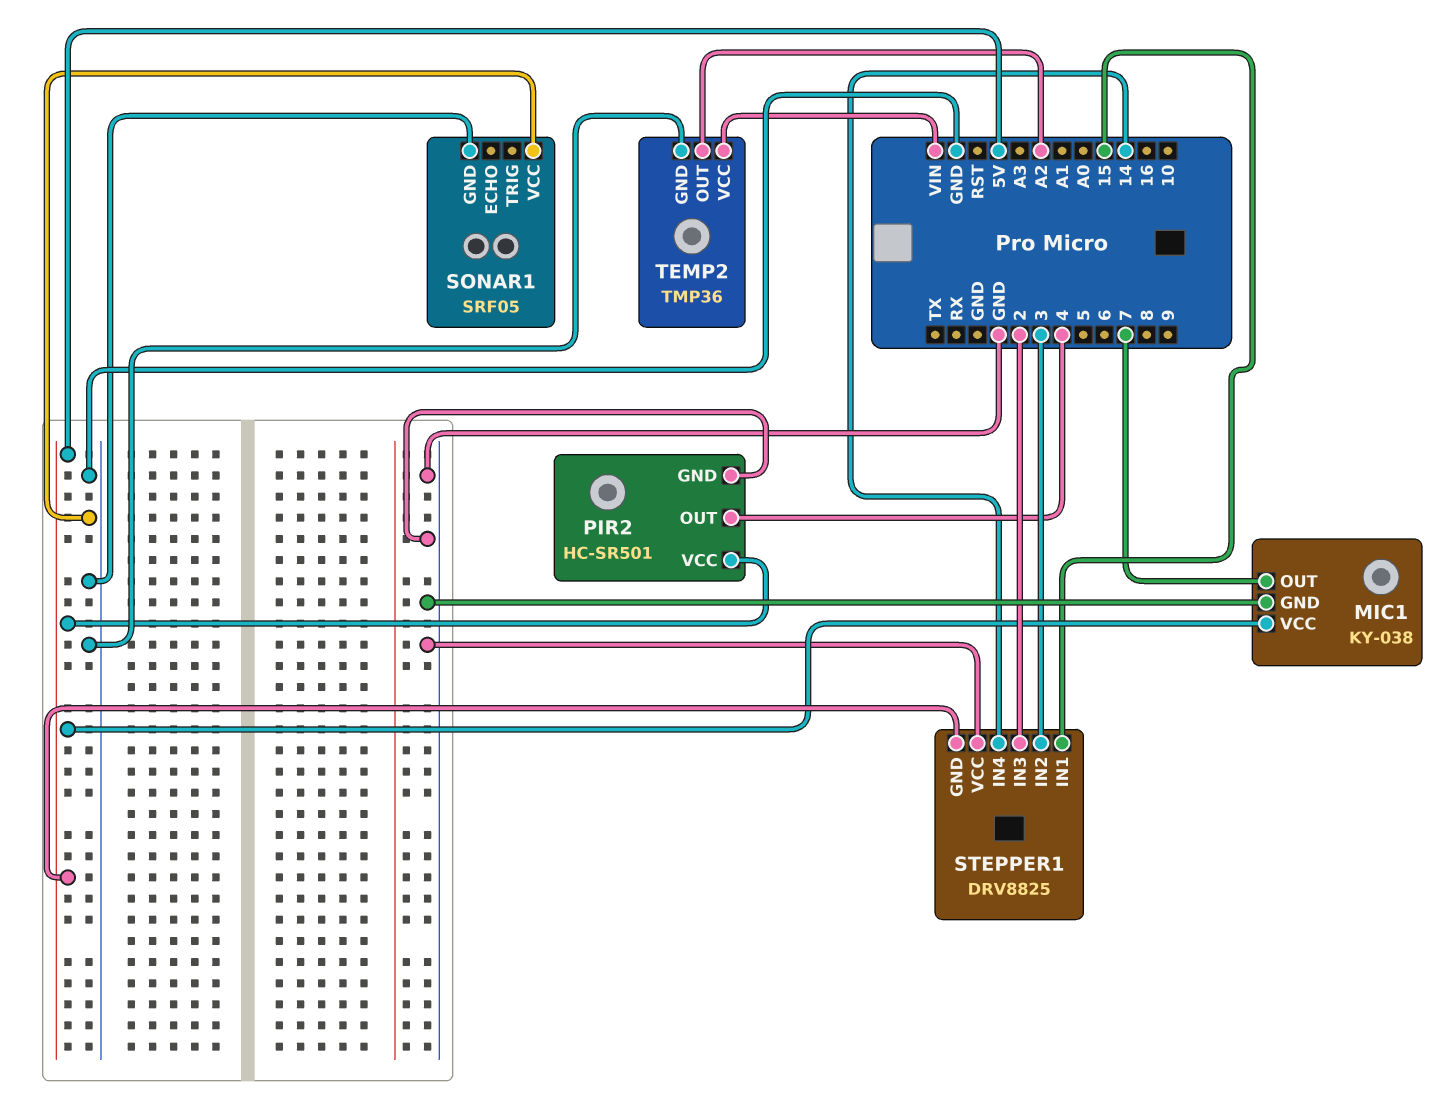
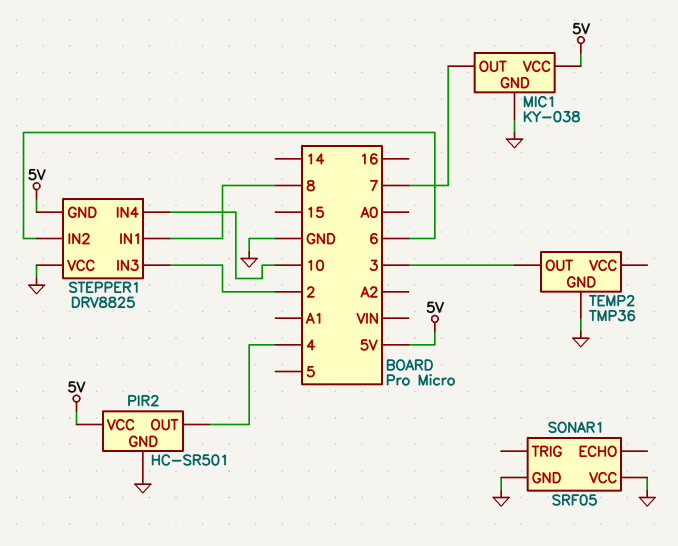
STEPPER1 pin IN1: 15 -> 8
STEPPER1 pin IN2: 3 -> 6
STEPPER1 pin IN4: 14 -> 10
TEMP2 pin OUT: A2 -> 3
TEMP2 pin VCC: VIN -> none

